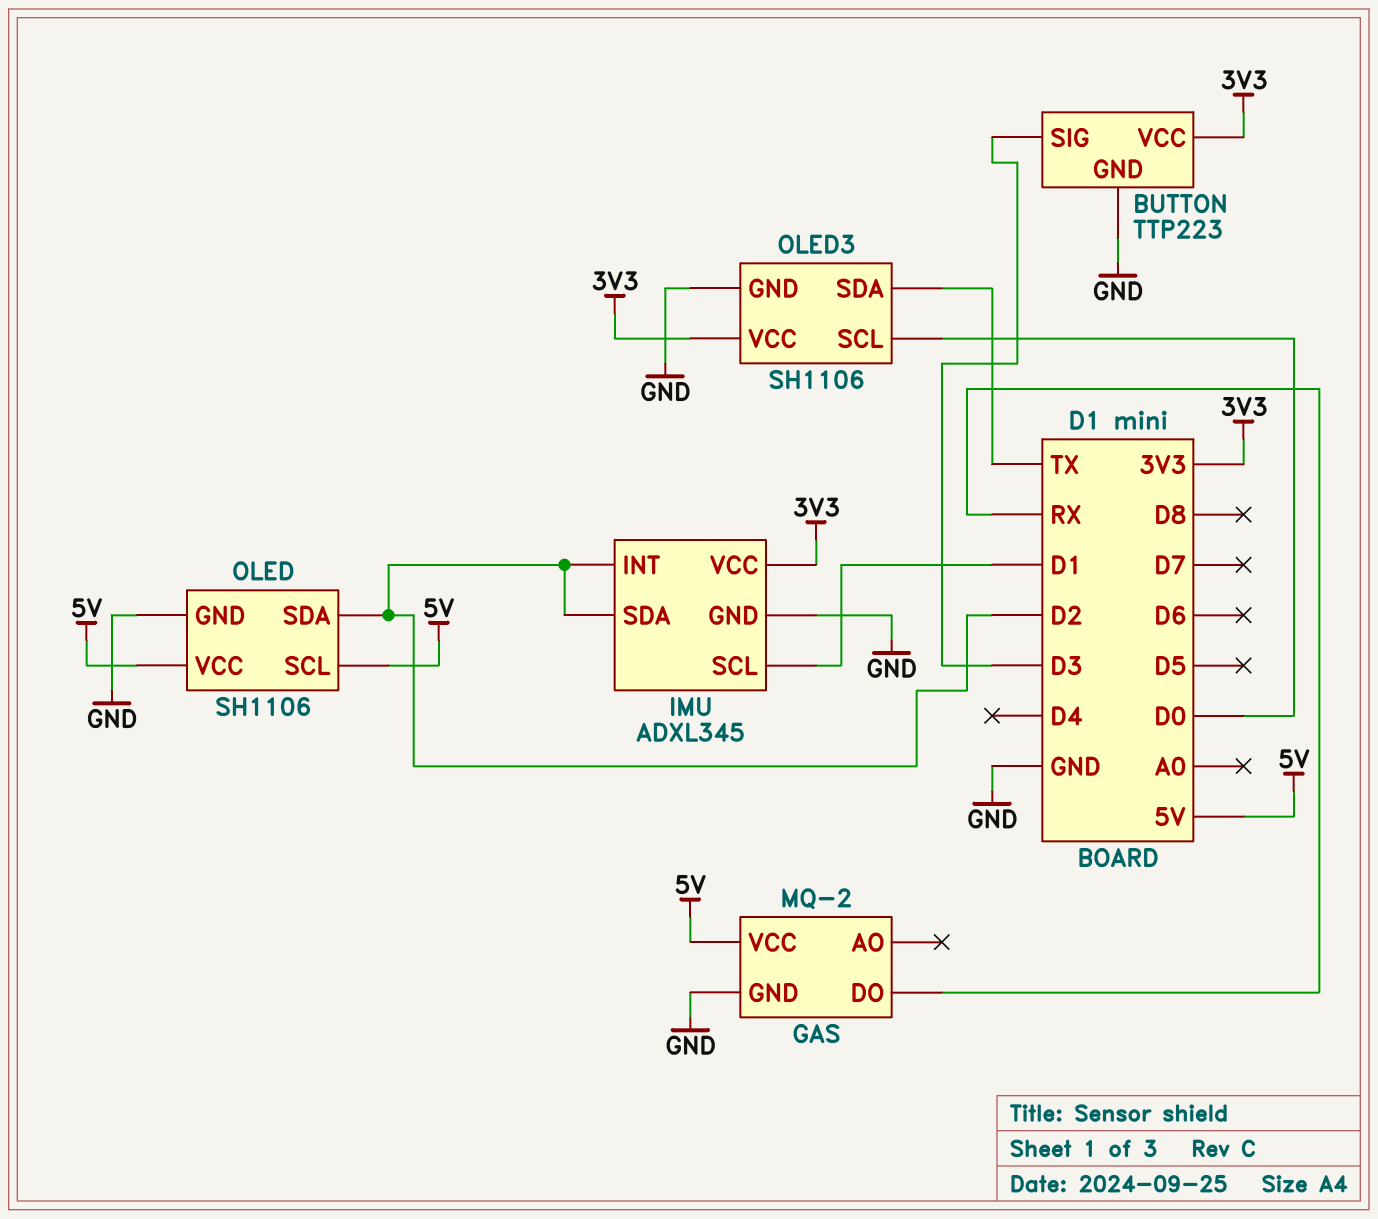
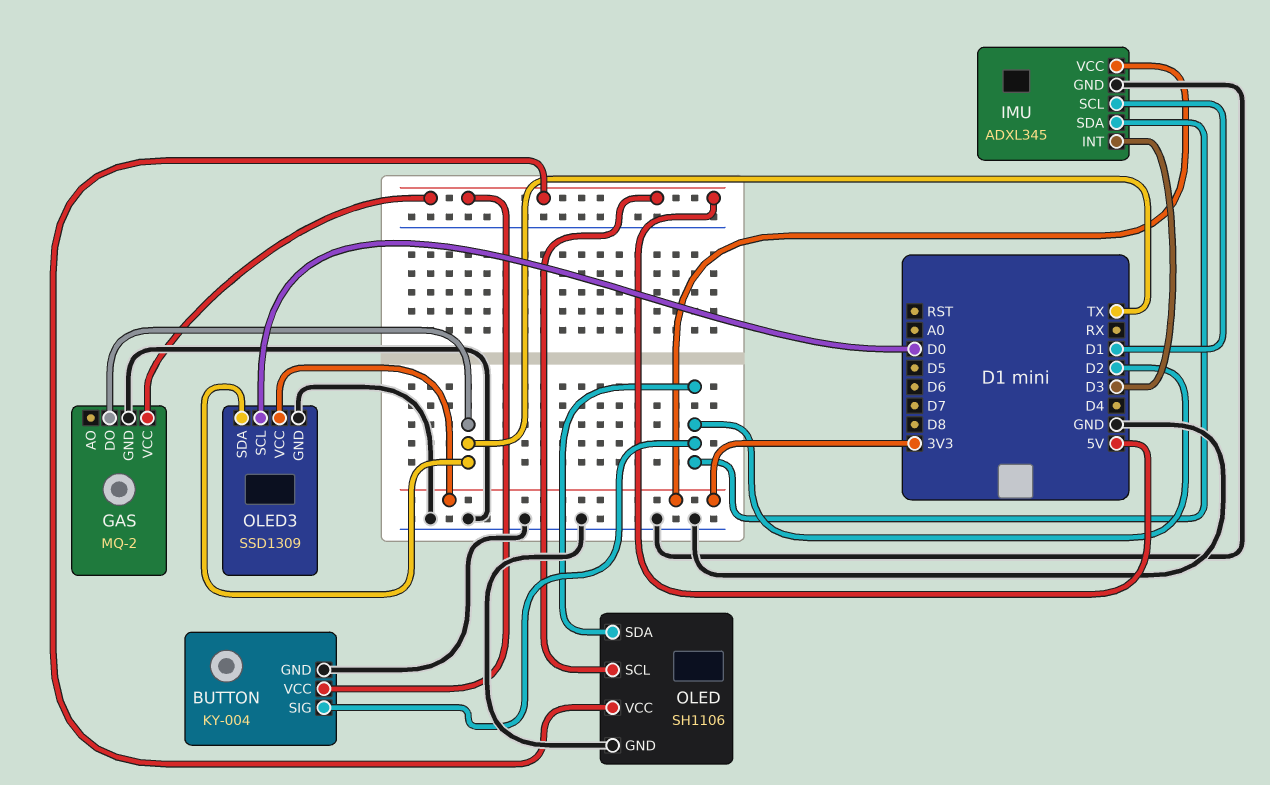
BUTTON: TTP223 -> KY-004
BUTTON pin SIG: D3 -> D2
BUTTON pin VCC: 3V3 -> 5V
GAS pin DO: RX -> TX
IMU pin INT: D2 -> D3
OLED3: SH1106 -> SSD1309

